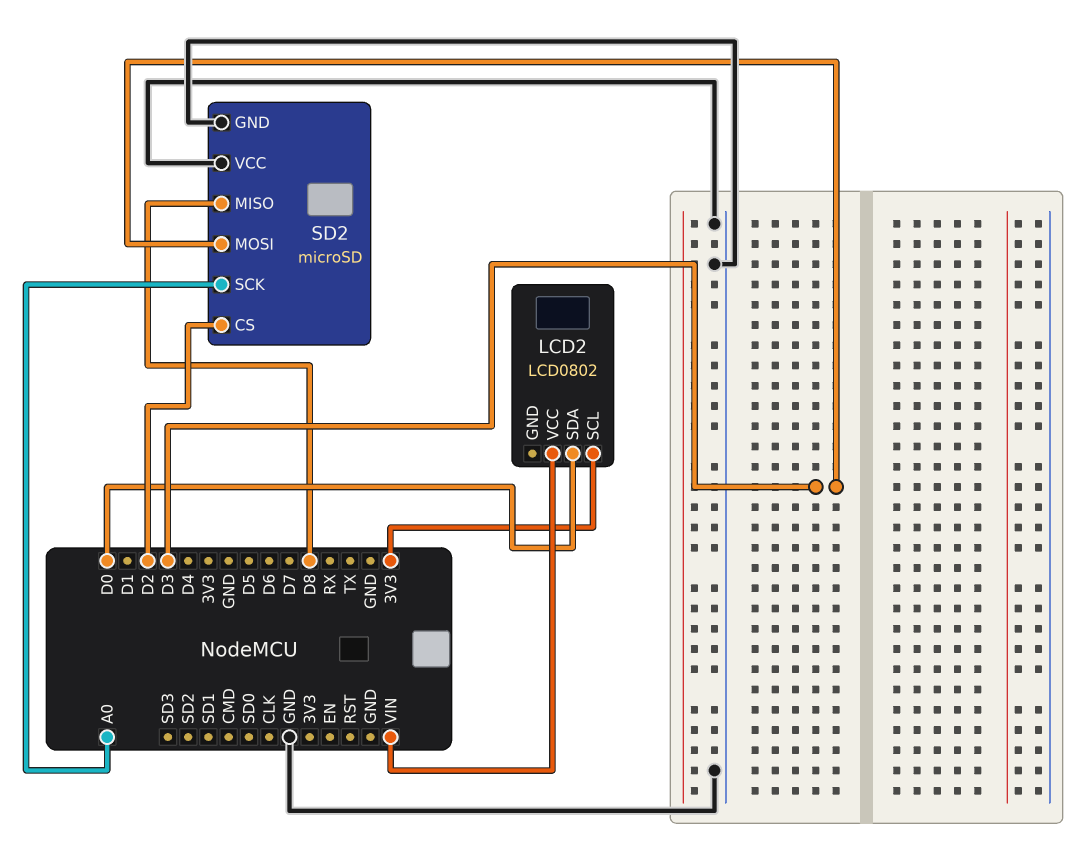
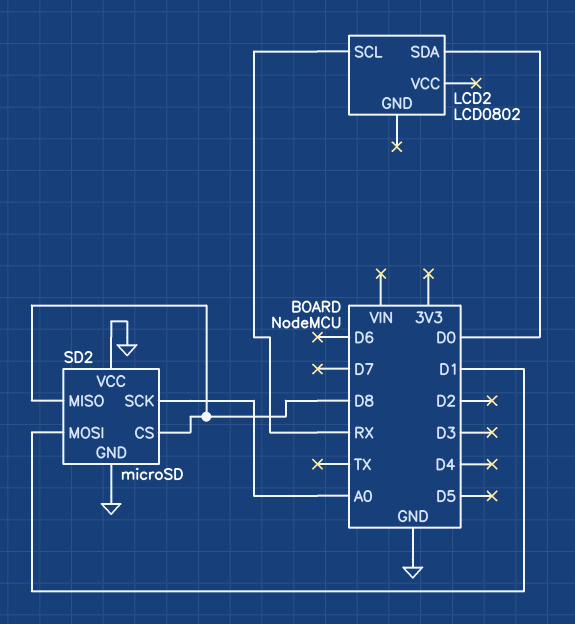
LCD2 pin SCL: 3V3 -> RX
LCD2 pin VCC: VIN -> none
SD2 pin CS: D2 -> D8
SD2 pin MOSI: D3 -> D1

